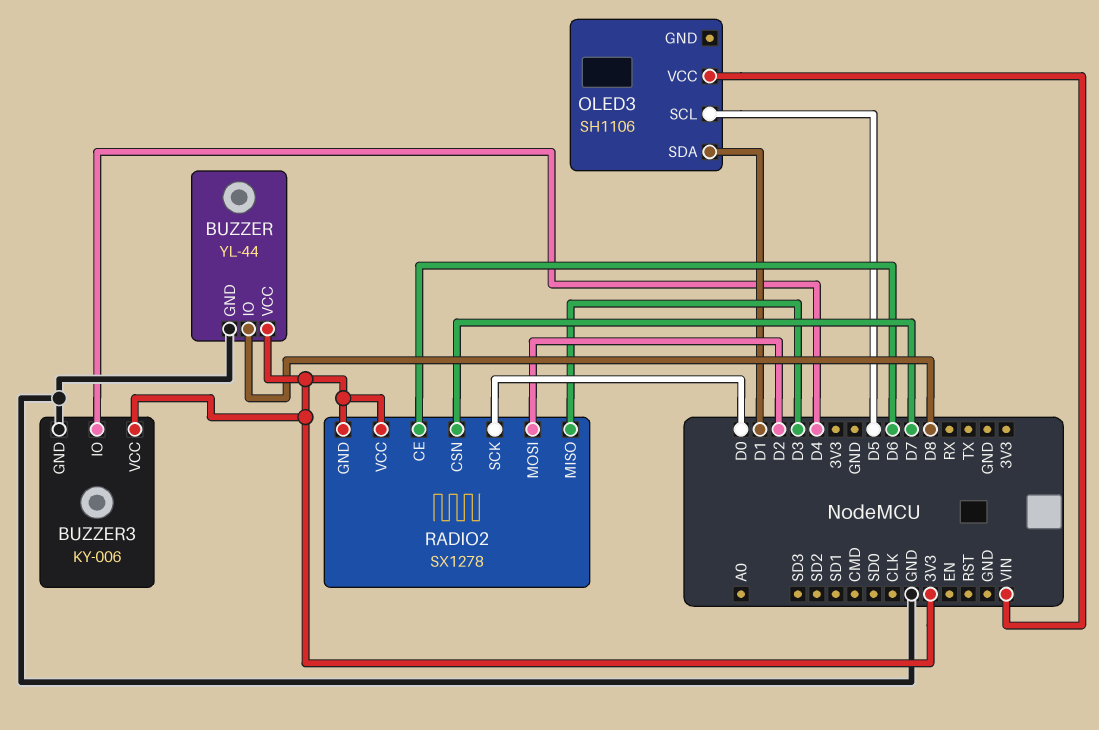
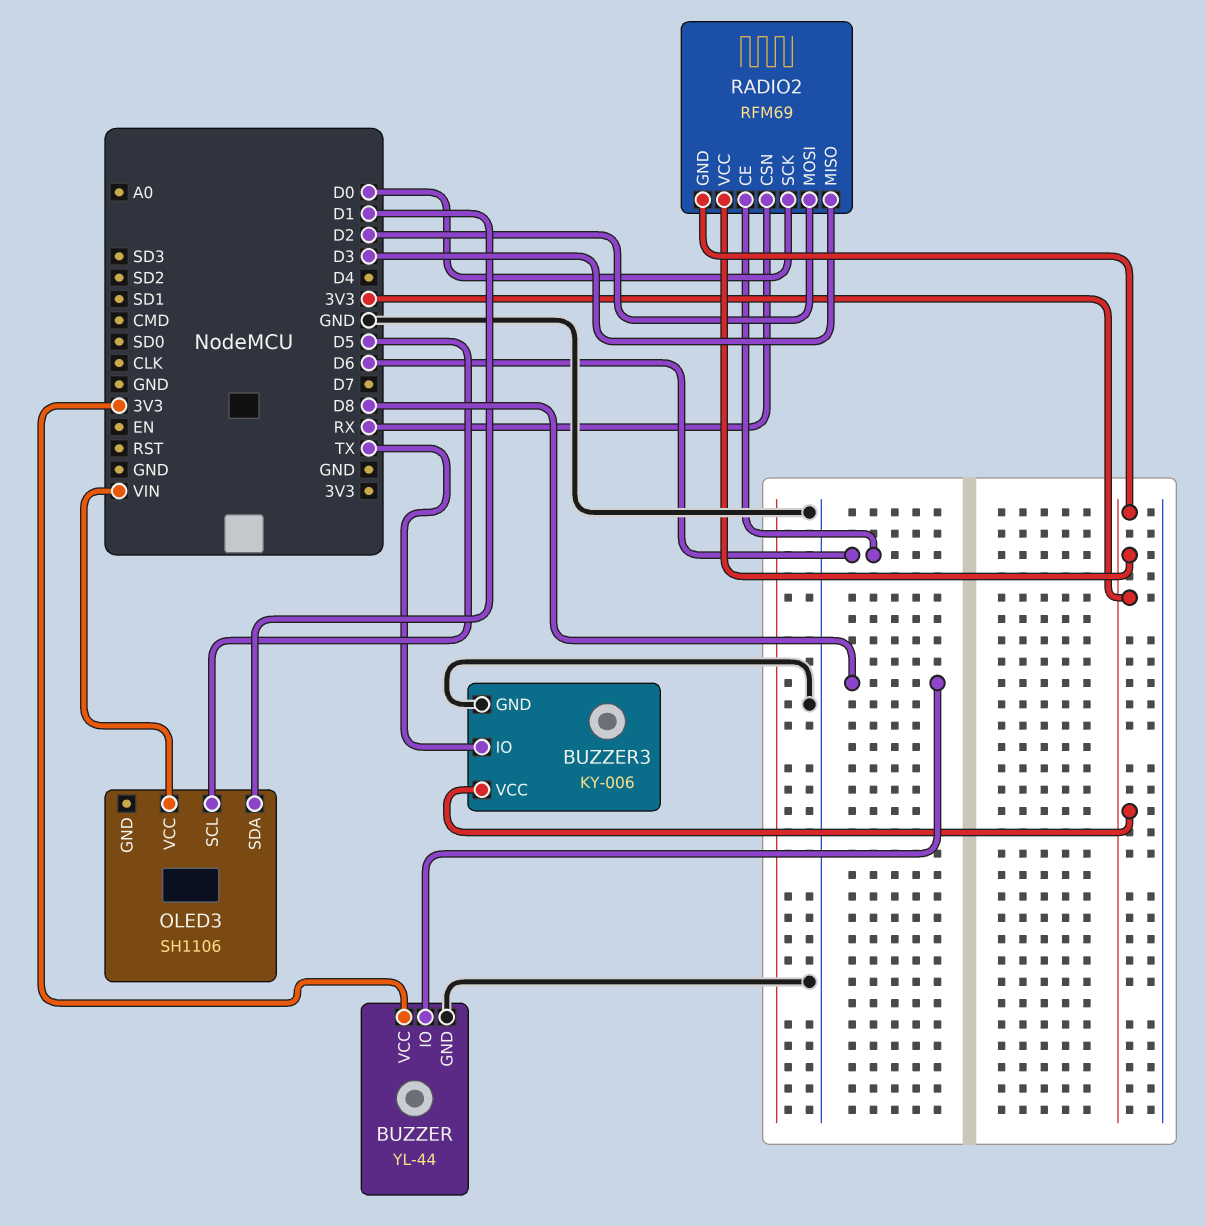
BUZZER3 pin IO: D4 -> TX
RADIO2: SX1278 -> RFM69
RADIO2 pin CSN: D7 -> RX

